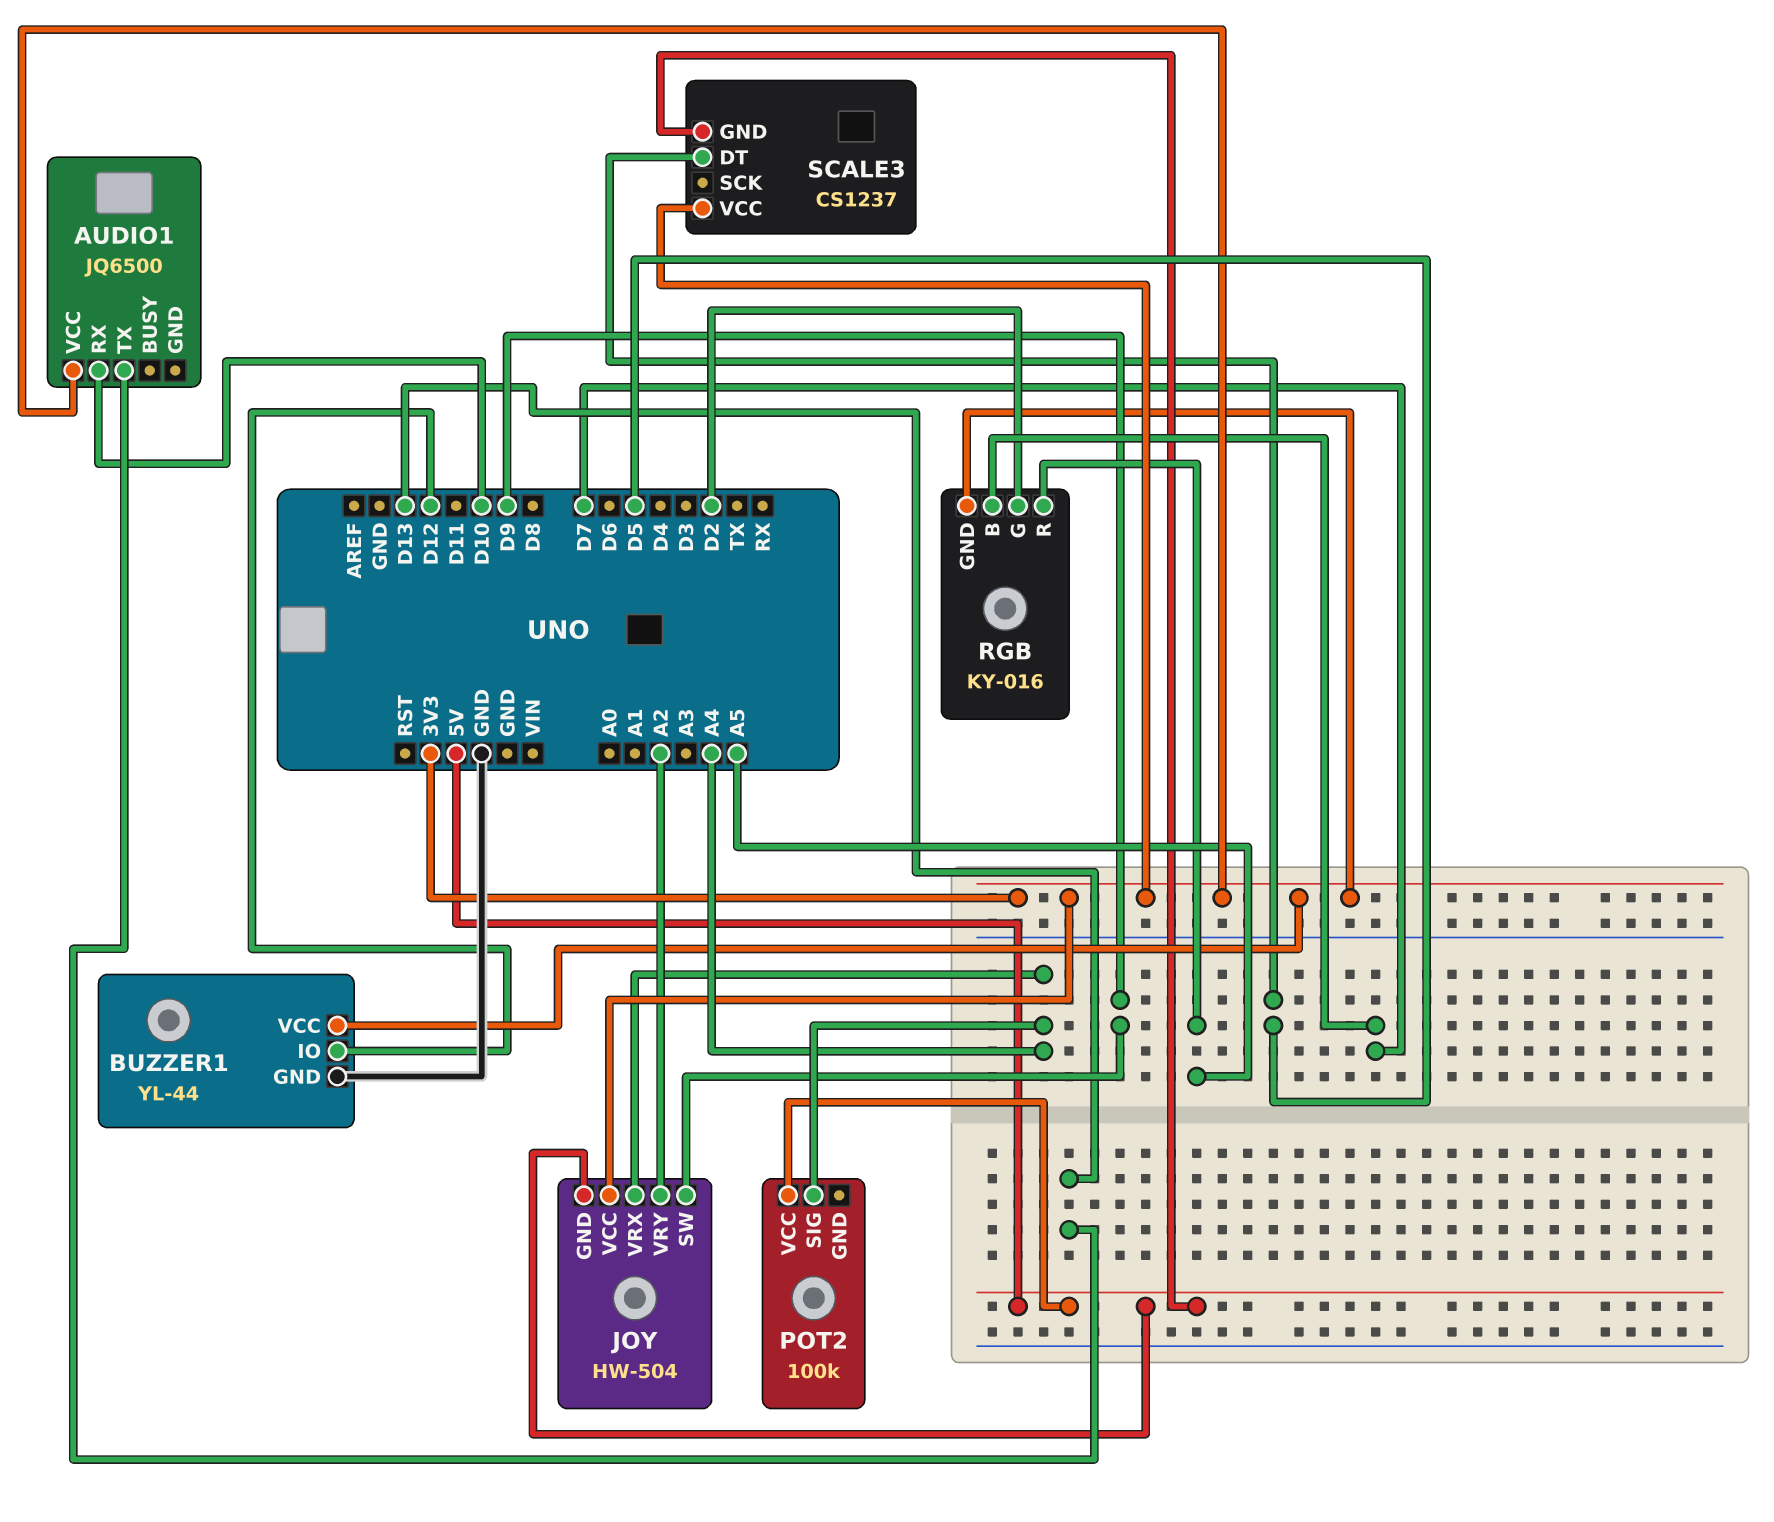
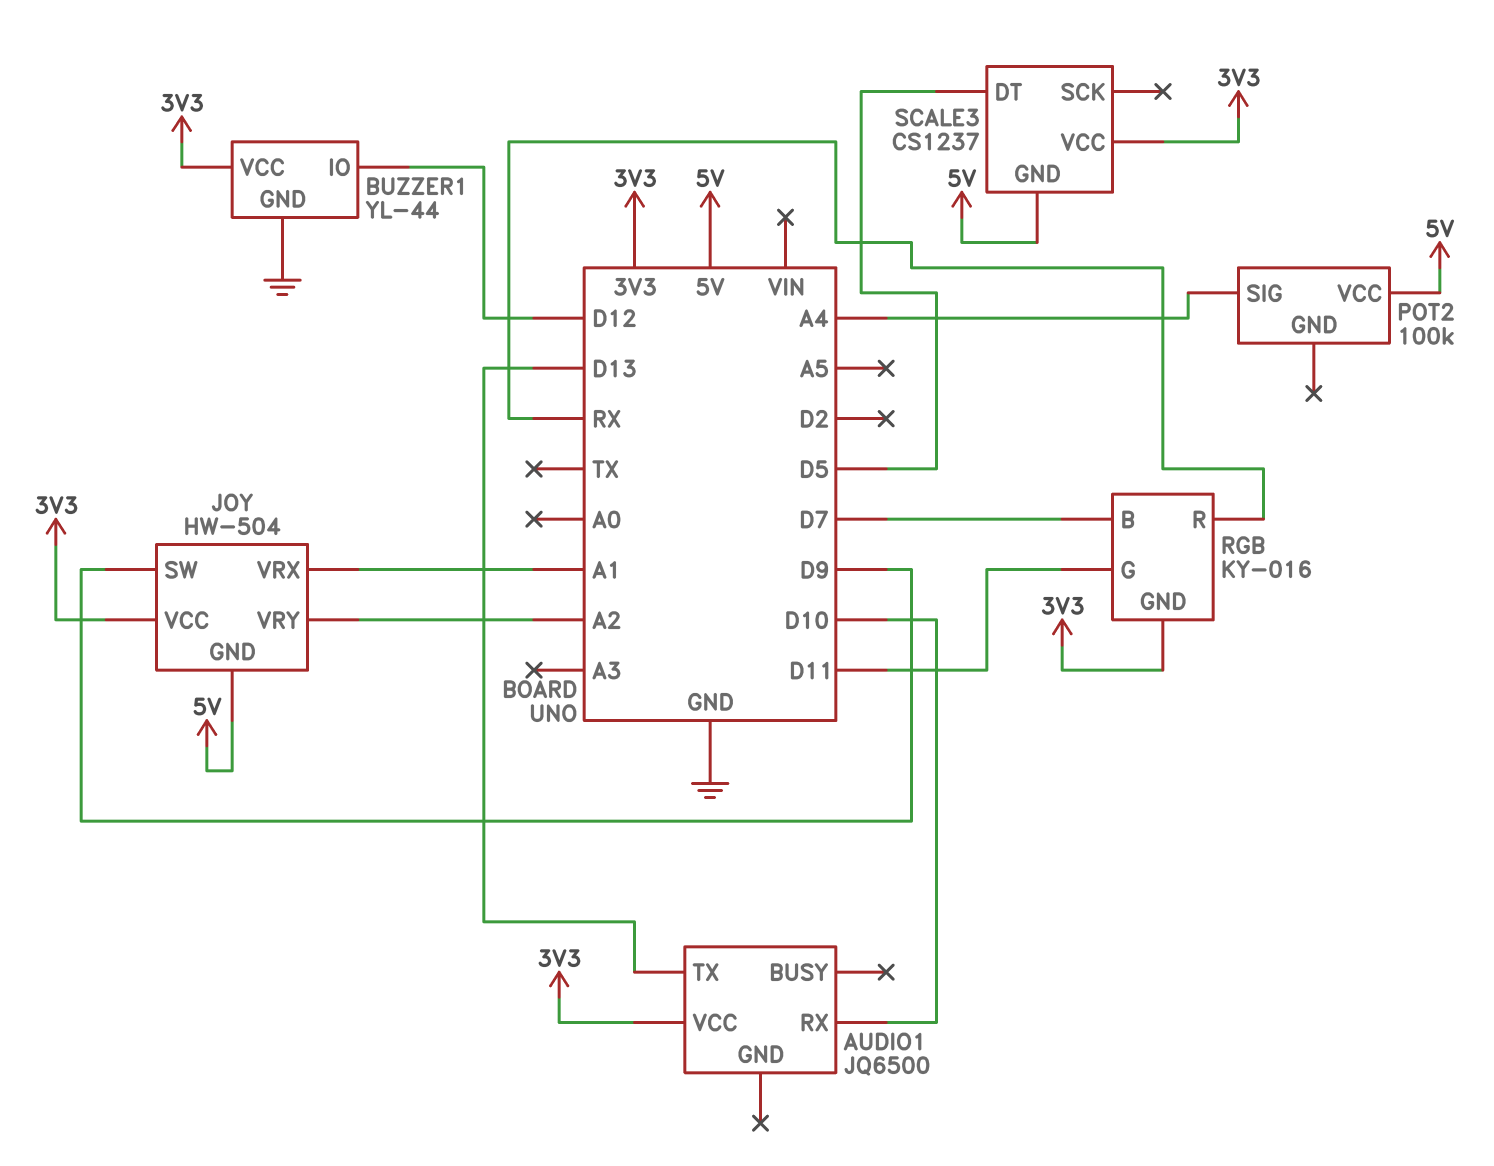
JOY pin VRX: A4 -> A1
RGB pin G: D2 -> D11
RGB pin R: A5 -> RX

